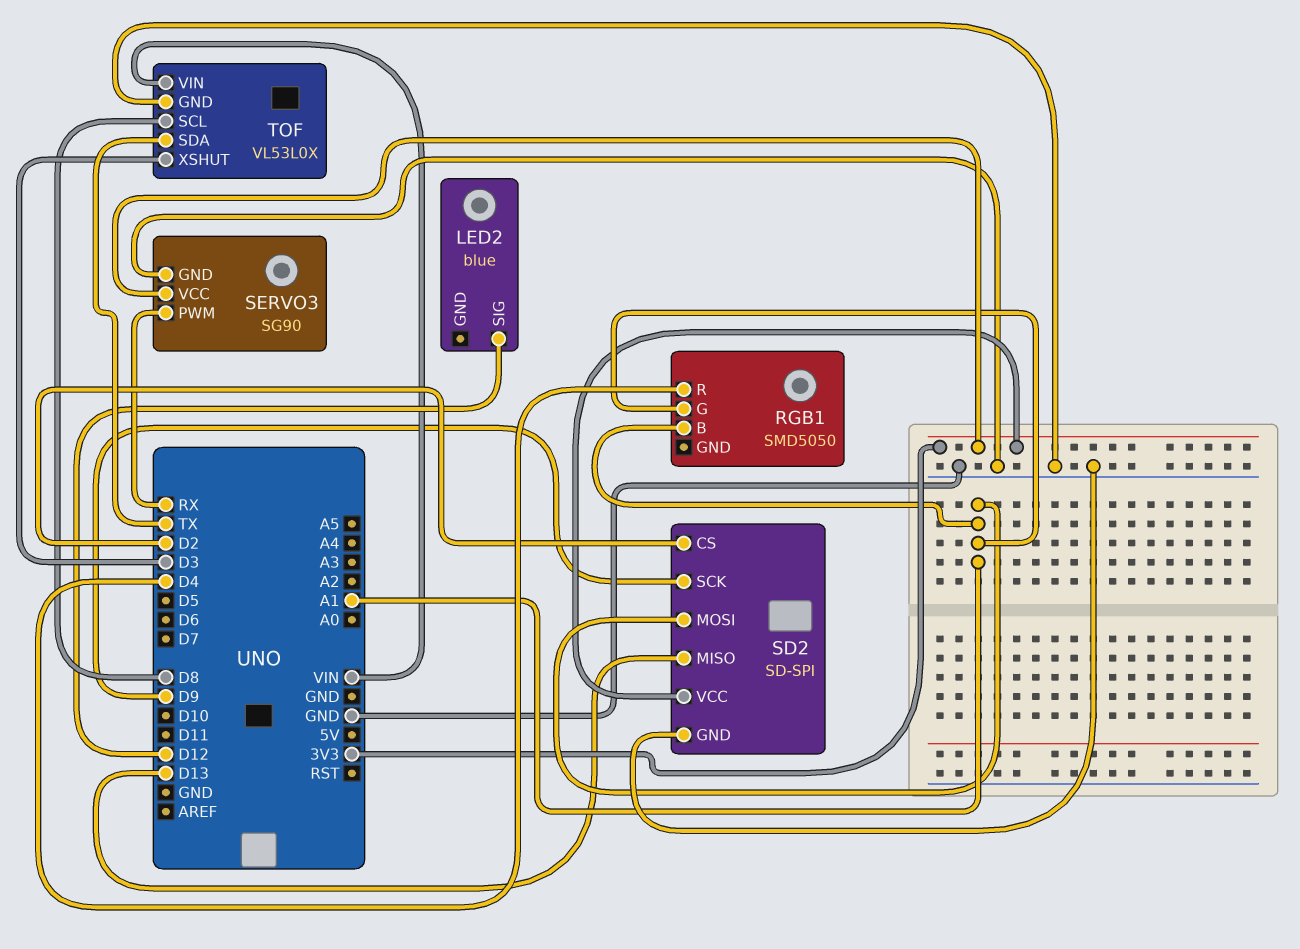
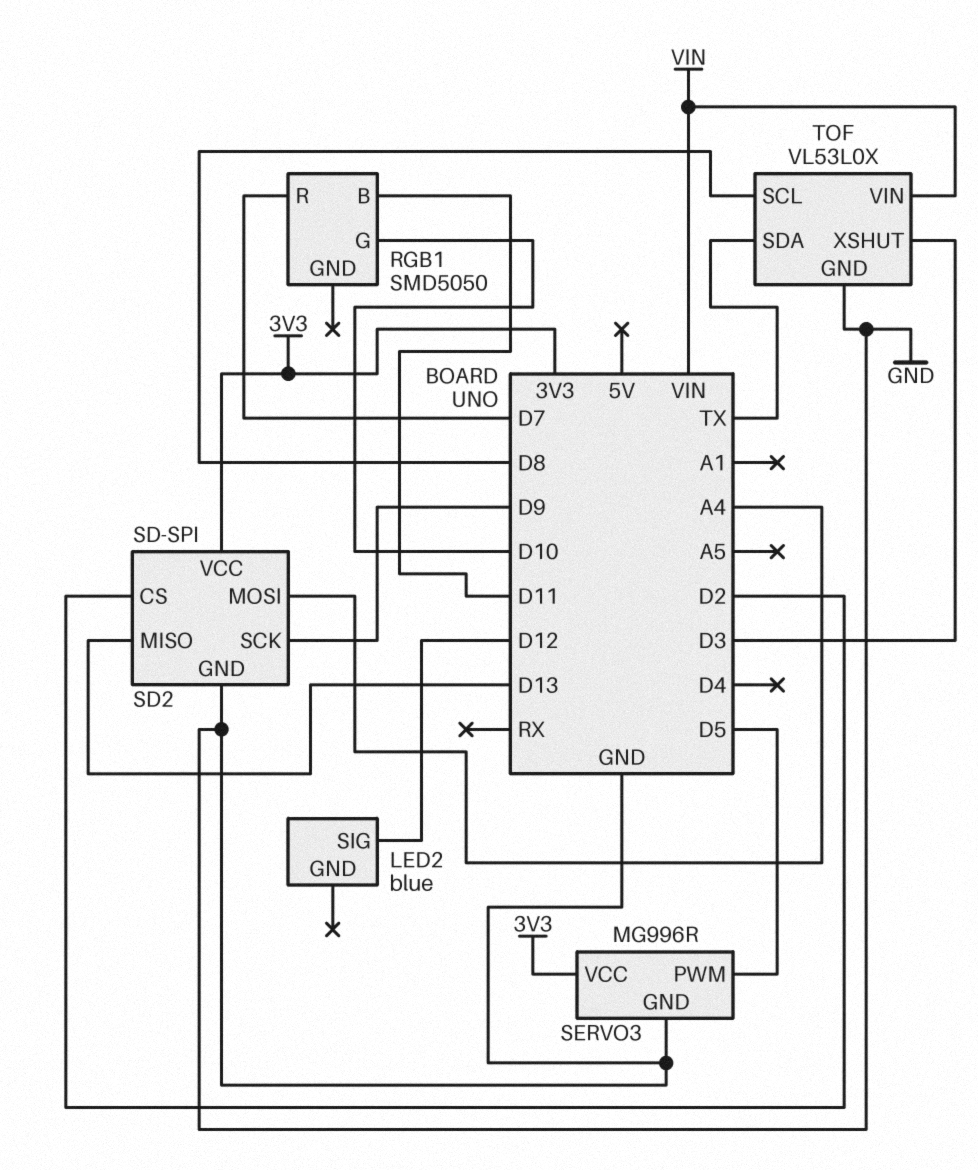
RGB1 pin B: A1 -> D11
RGB1 pin G: A1 -> D10
RGB1 pin R: D4 -> D7
SD2 pin MOSI: A1 -> A4
SERVO3: SG90 -> MG996R
SERVO3 pin PWM: RX -> D5

